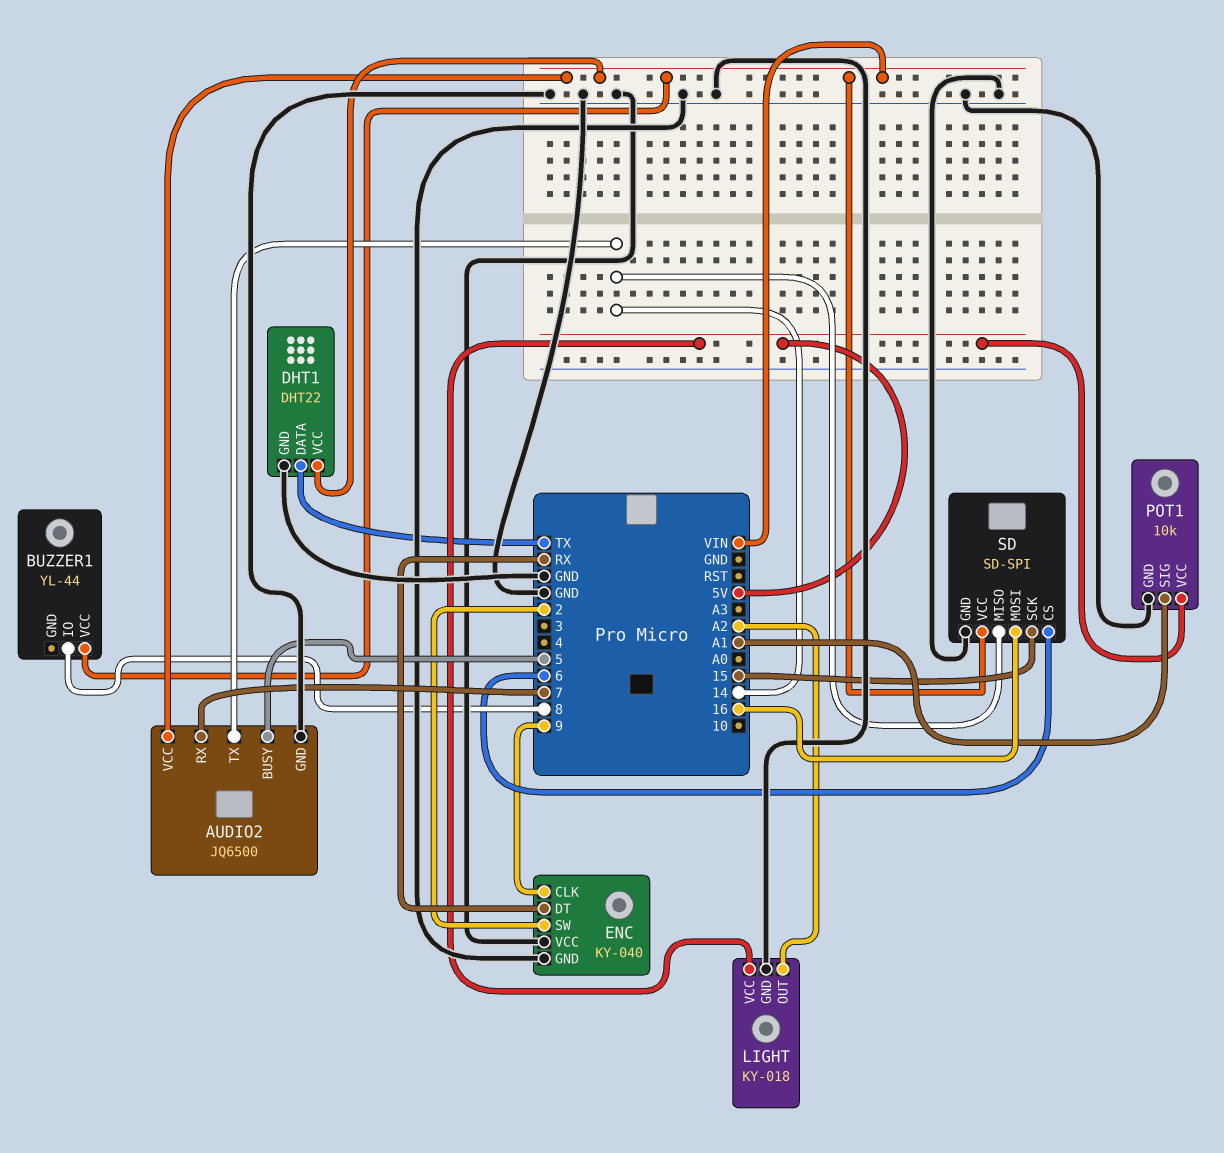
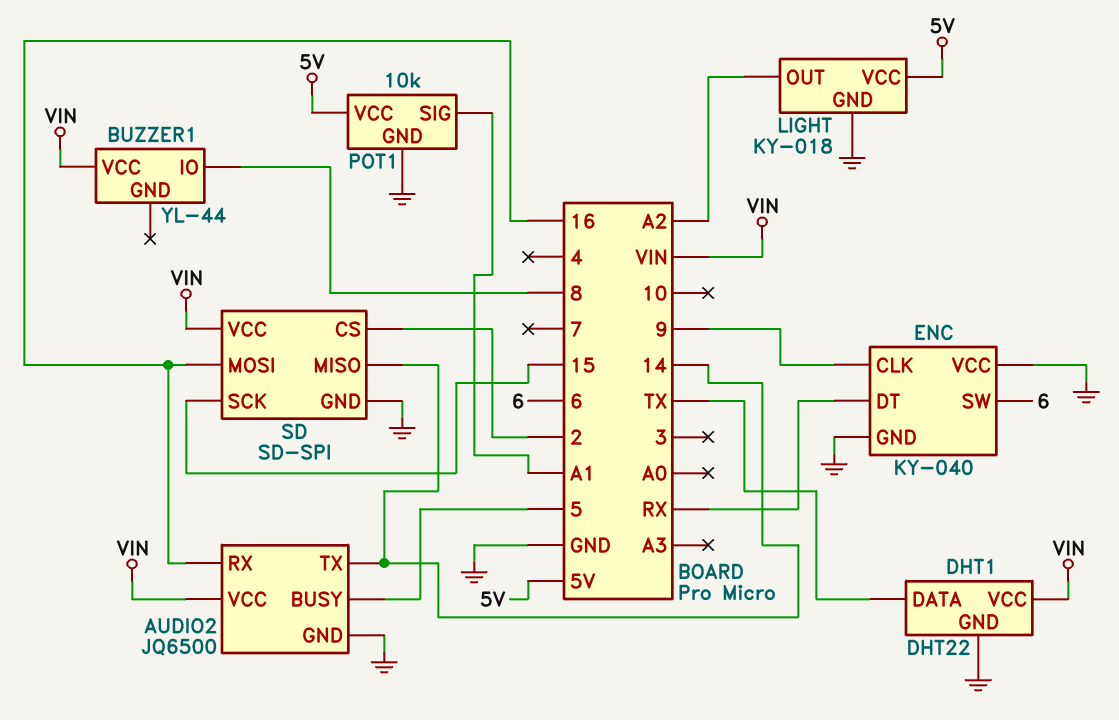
AUDIO2 pin RX: 7 -> 16
ENC pin SW: 2 -> 6
SD pin CS: 6 -> 2

